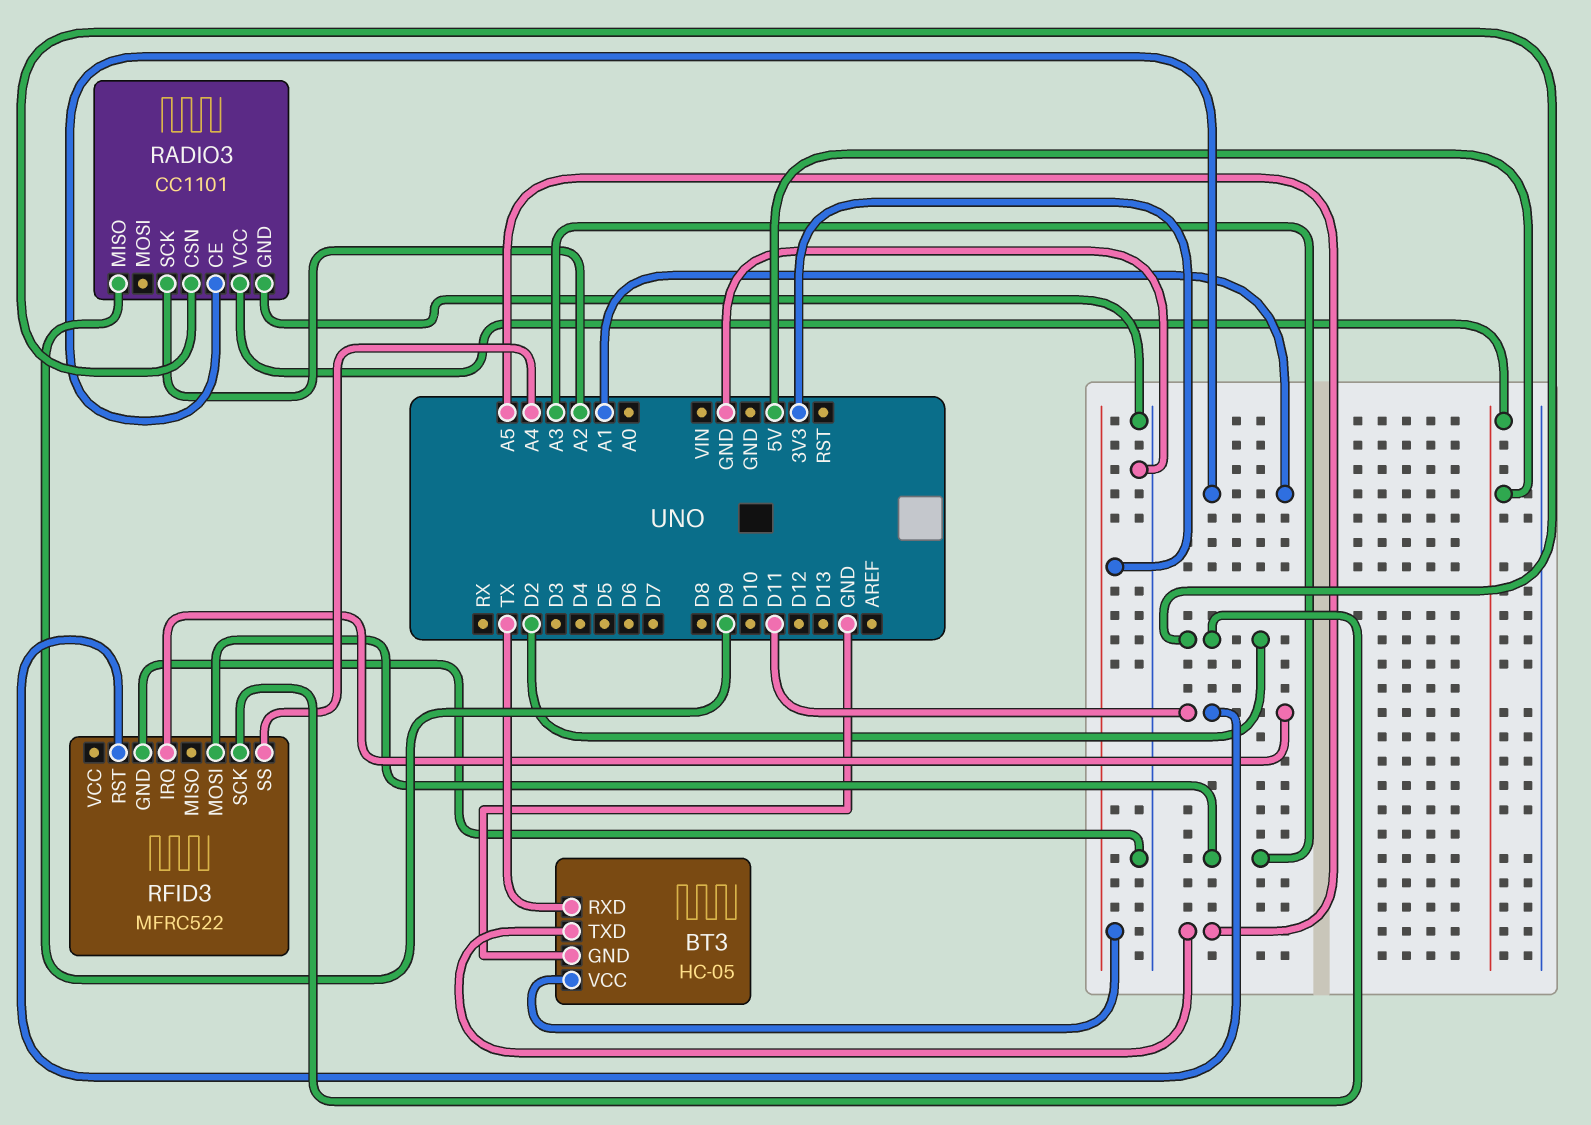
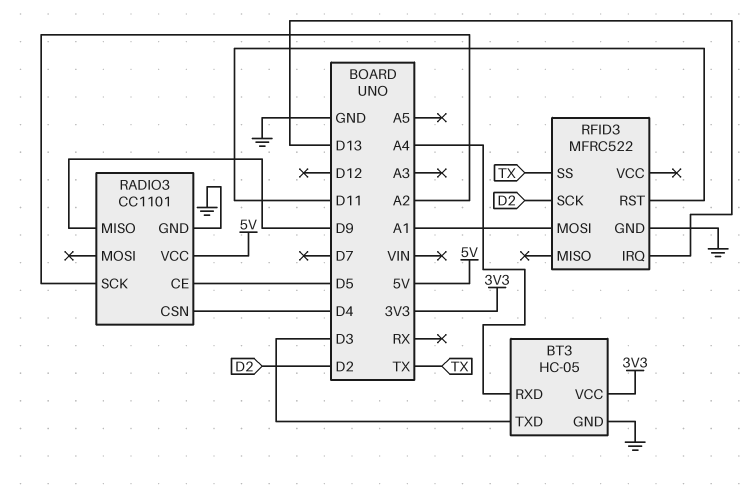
BT3 pin RXD: TX -> A4
BT3 pin TXD: A5 -> D3
RADIO3 pin CE: A1 -> D5
RADIO3 pin CSN: D2 -> D4
RFID3 pin IRQ: D11 -> D13
RFID3 pin MOSI: A3 -> A1
RFID3 pin SS: A4 -> TX

